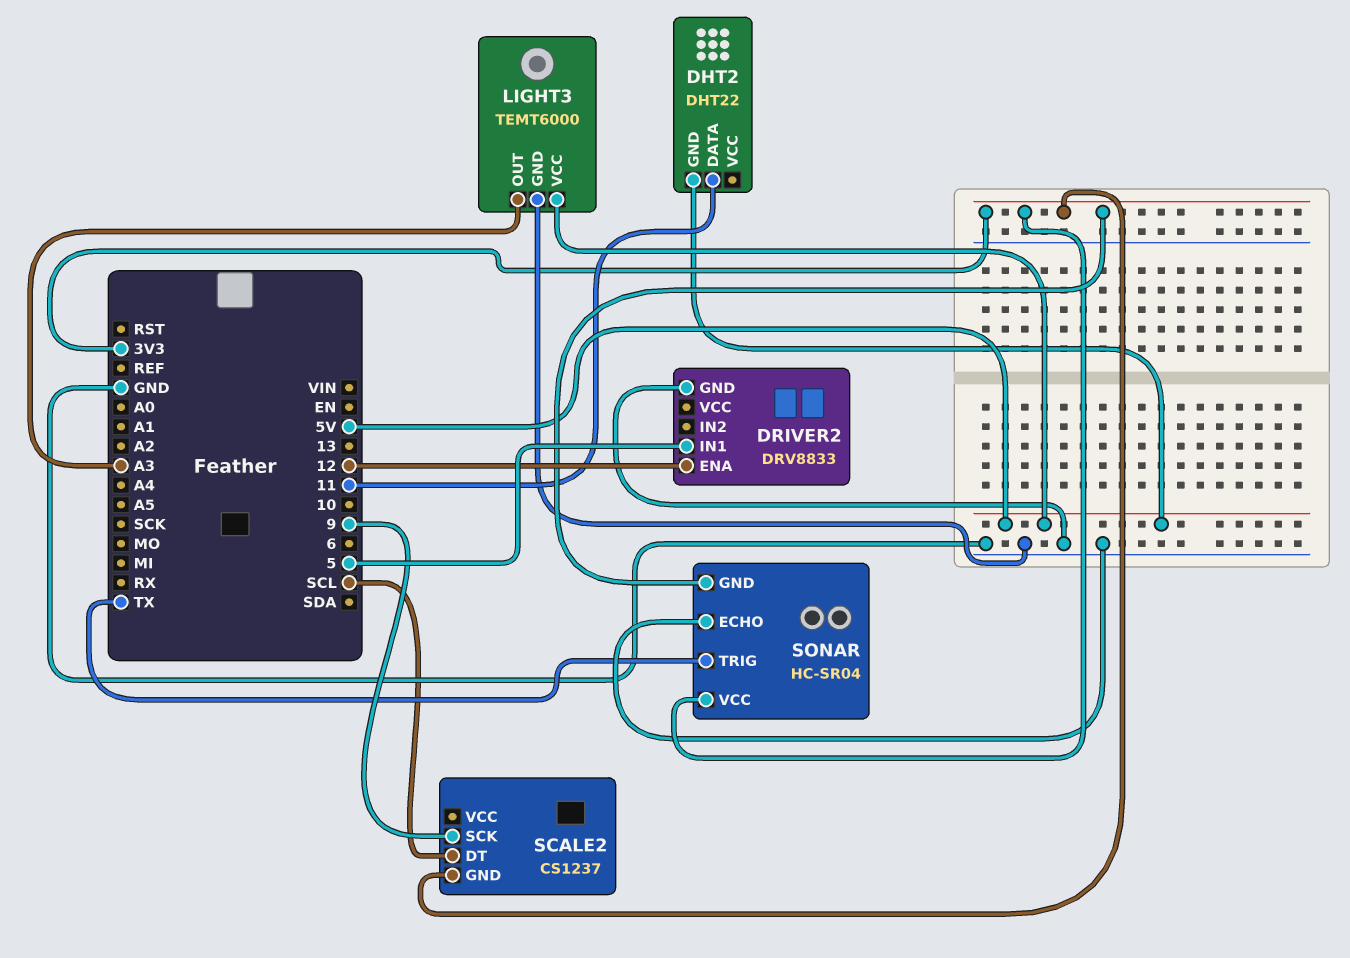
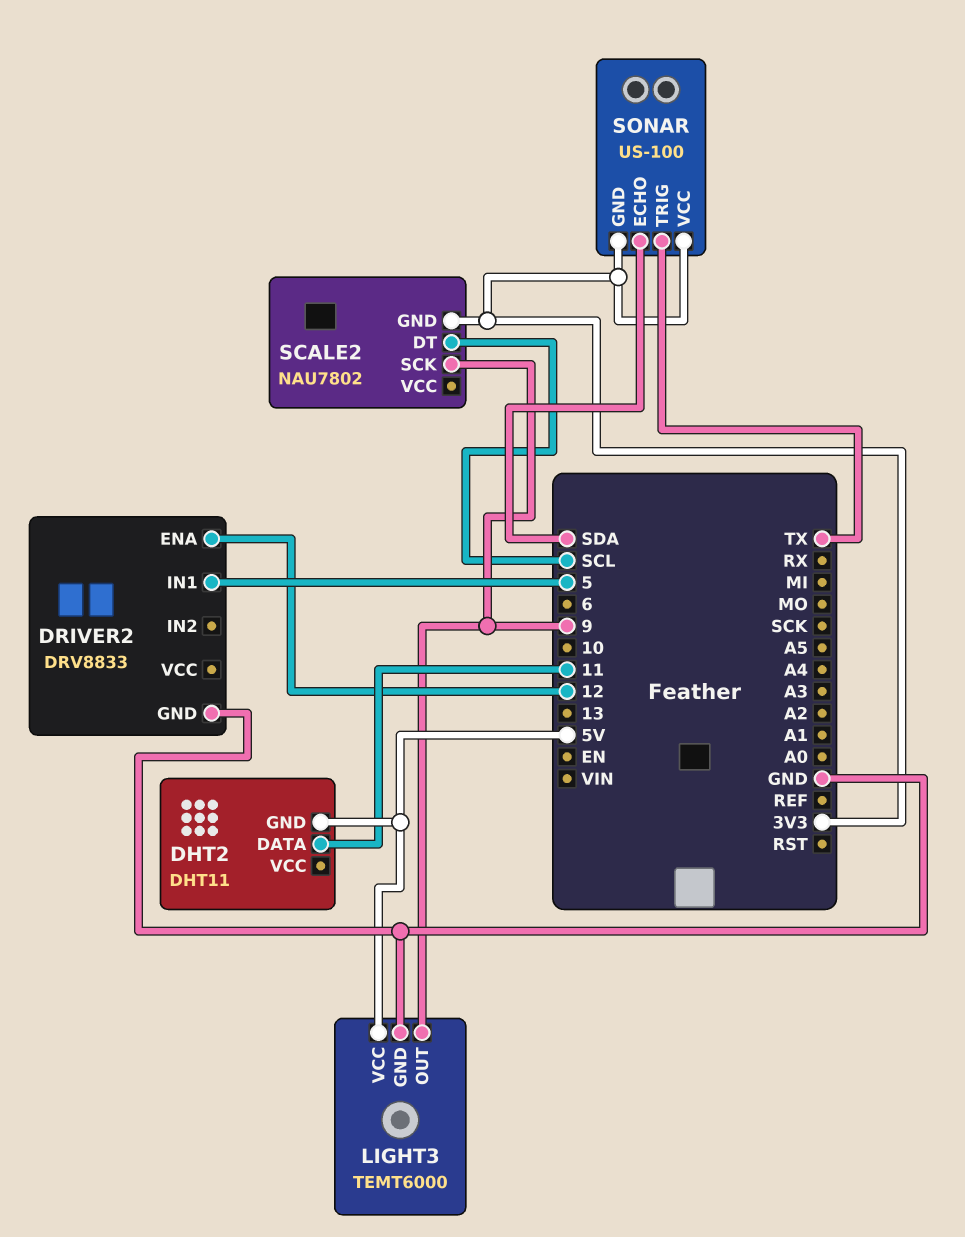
DHT2: DHT22 -> DHT11
LIGHT3 pin OUT: A3 -> 9
SCALE2: CS1237 -> NAU7802
SONAR: HC-SR04 -> US-100
SONAR pin ECHO: GND -> SDA

